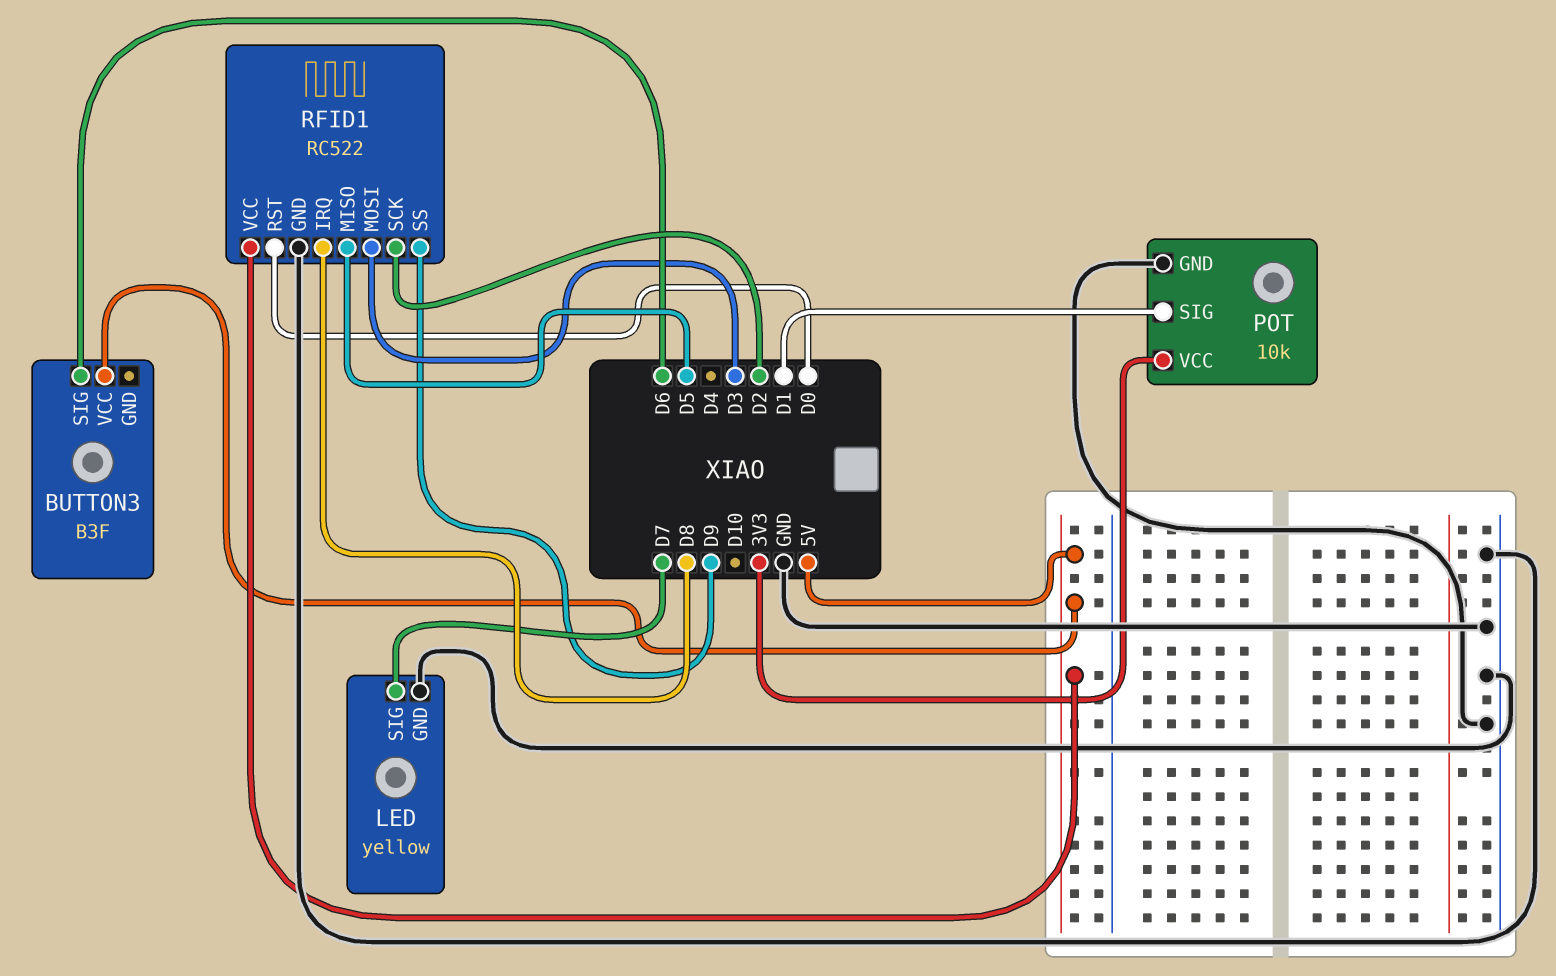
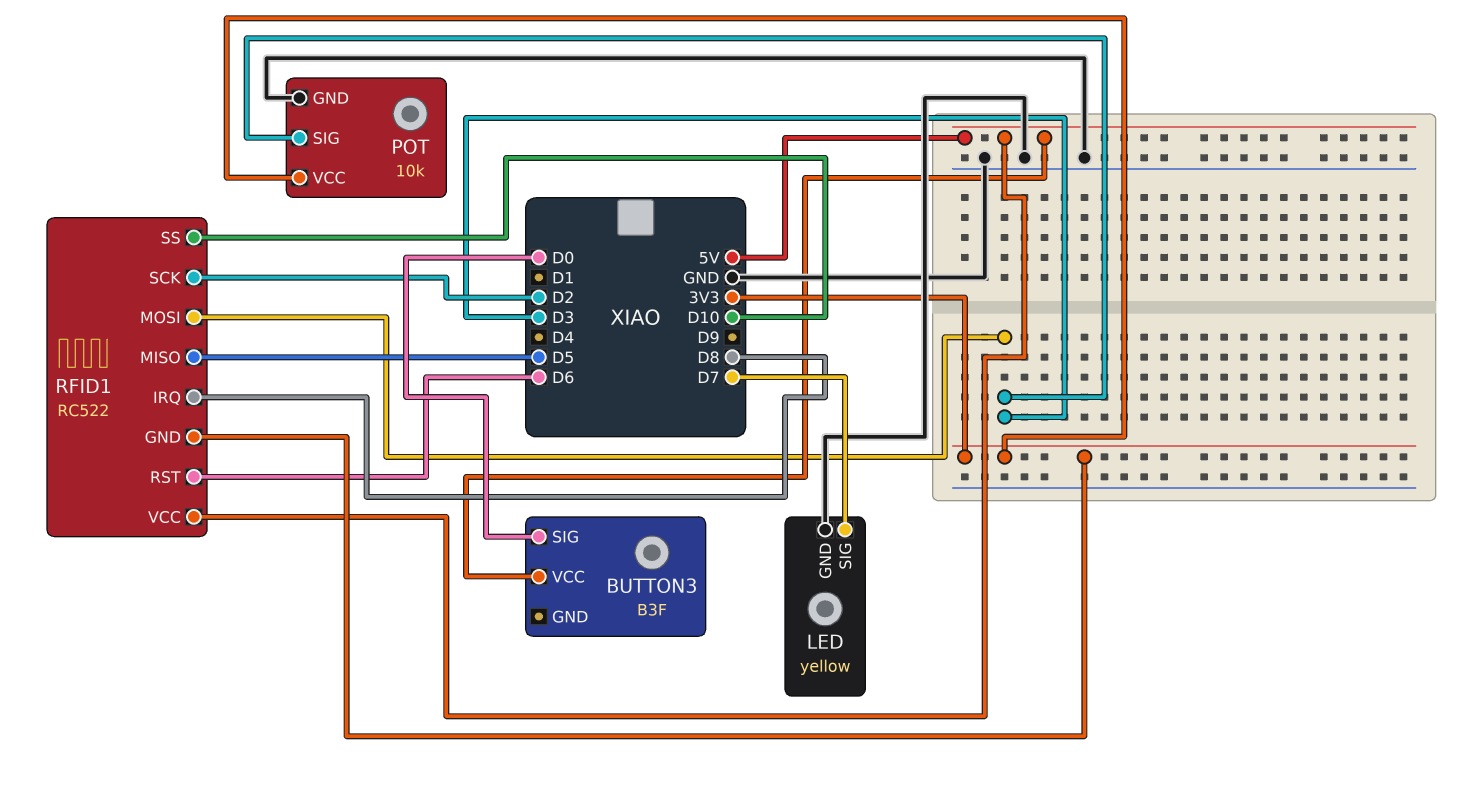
BUTTON3 pin SIG: D6 -> D0
POT pin SIG: D1 -> D3
RFID1 pin GND: GND -> 3V3
RFID1 pin RST: D0 -> D6
RFID1 pin SS: D9 -> D10

